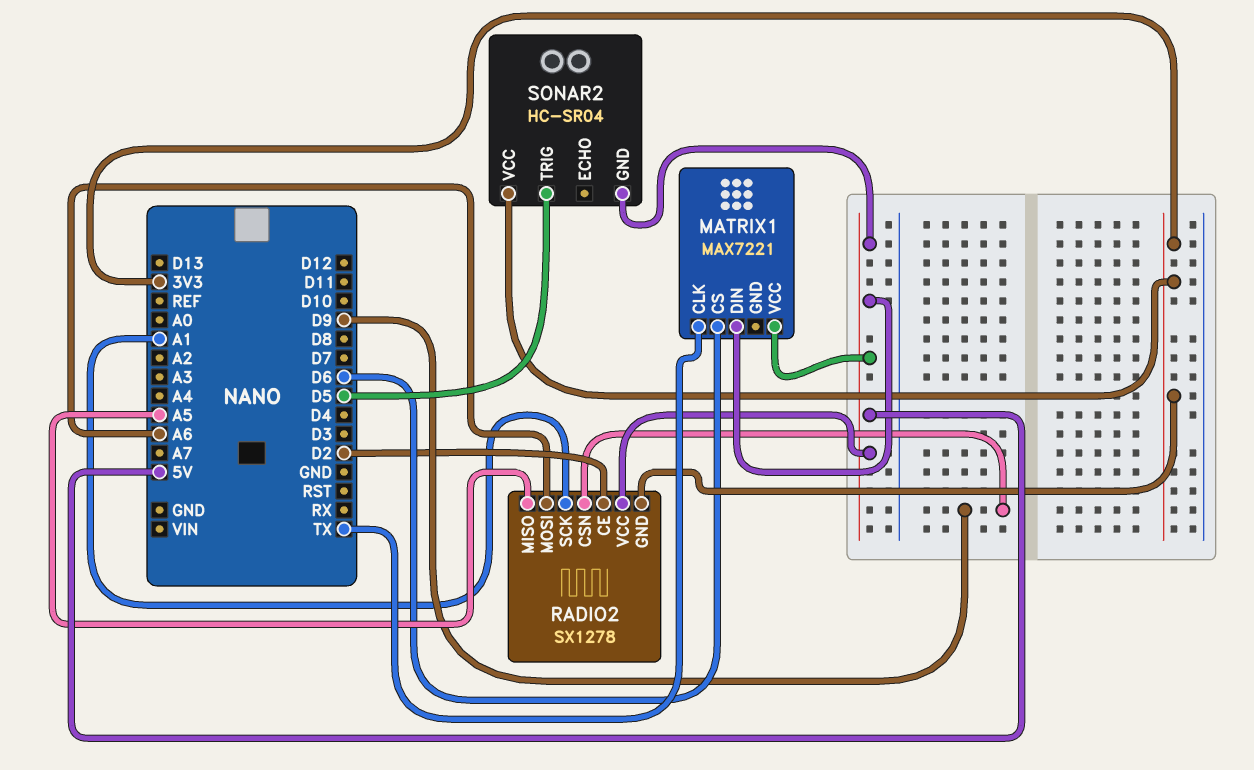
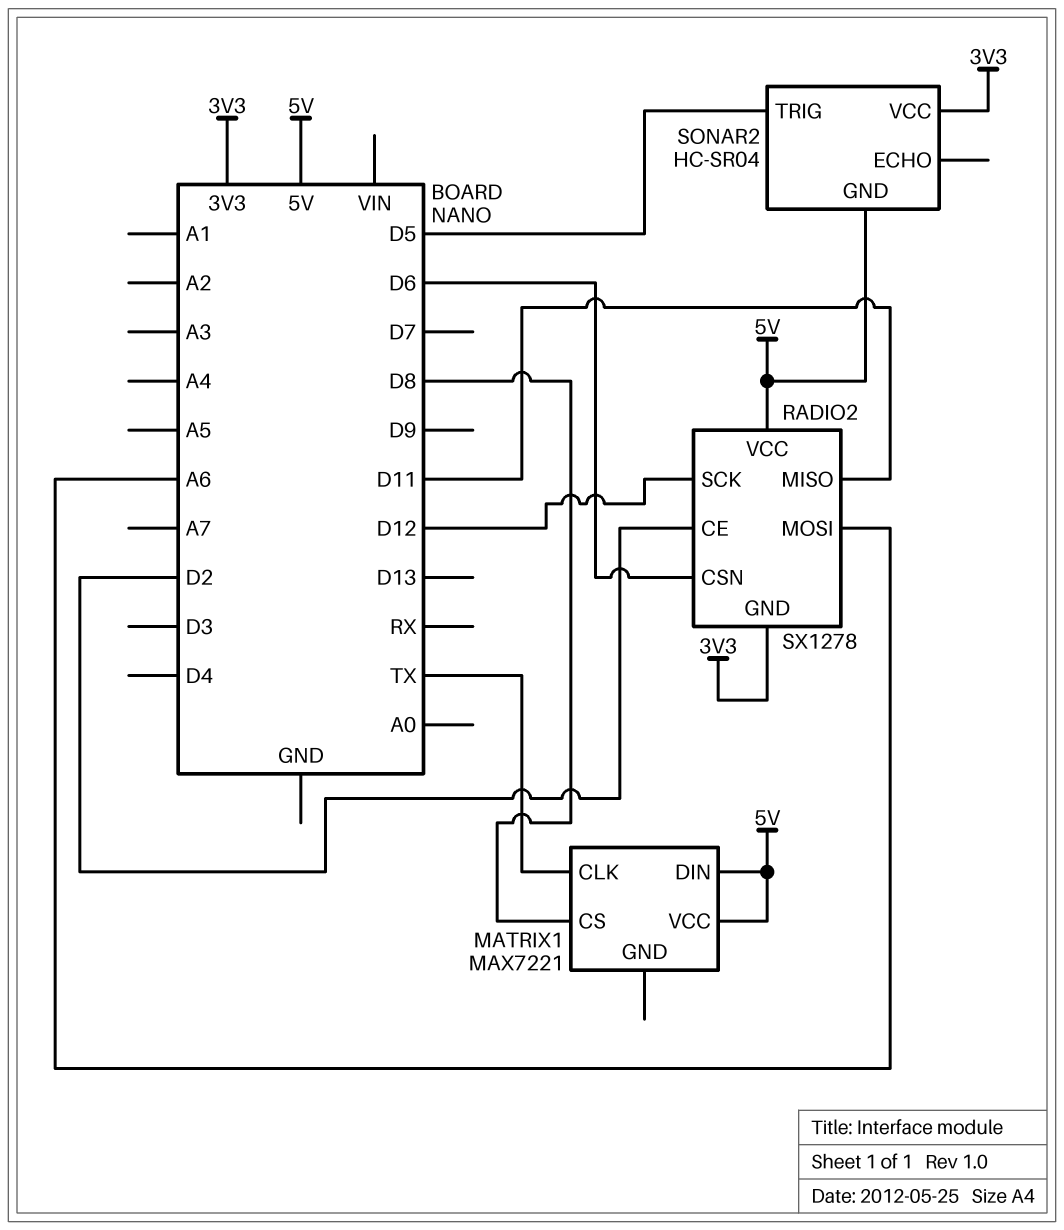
MATRIX1 pin CS: D6 -> D8
RADIO2 pin CSN: D9 -> D6
RADIO2 pin MISO: A5 -> D11
RADIO2 pin SCK: A1 -> D12

